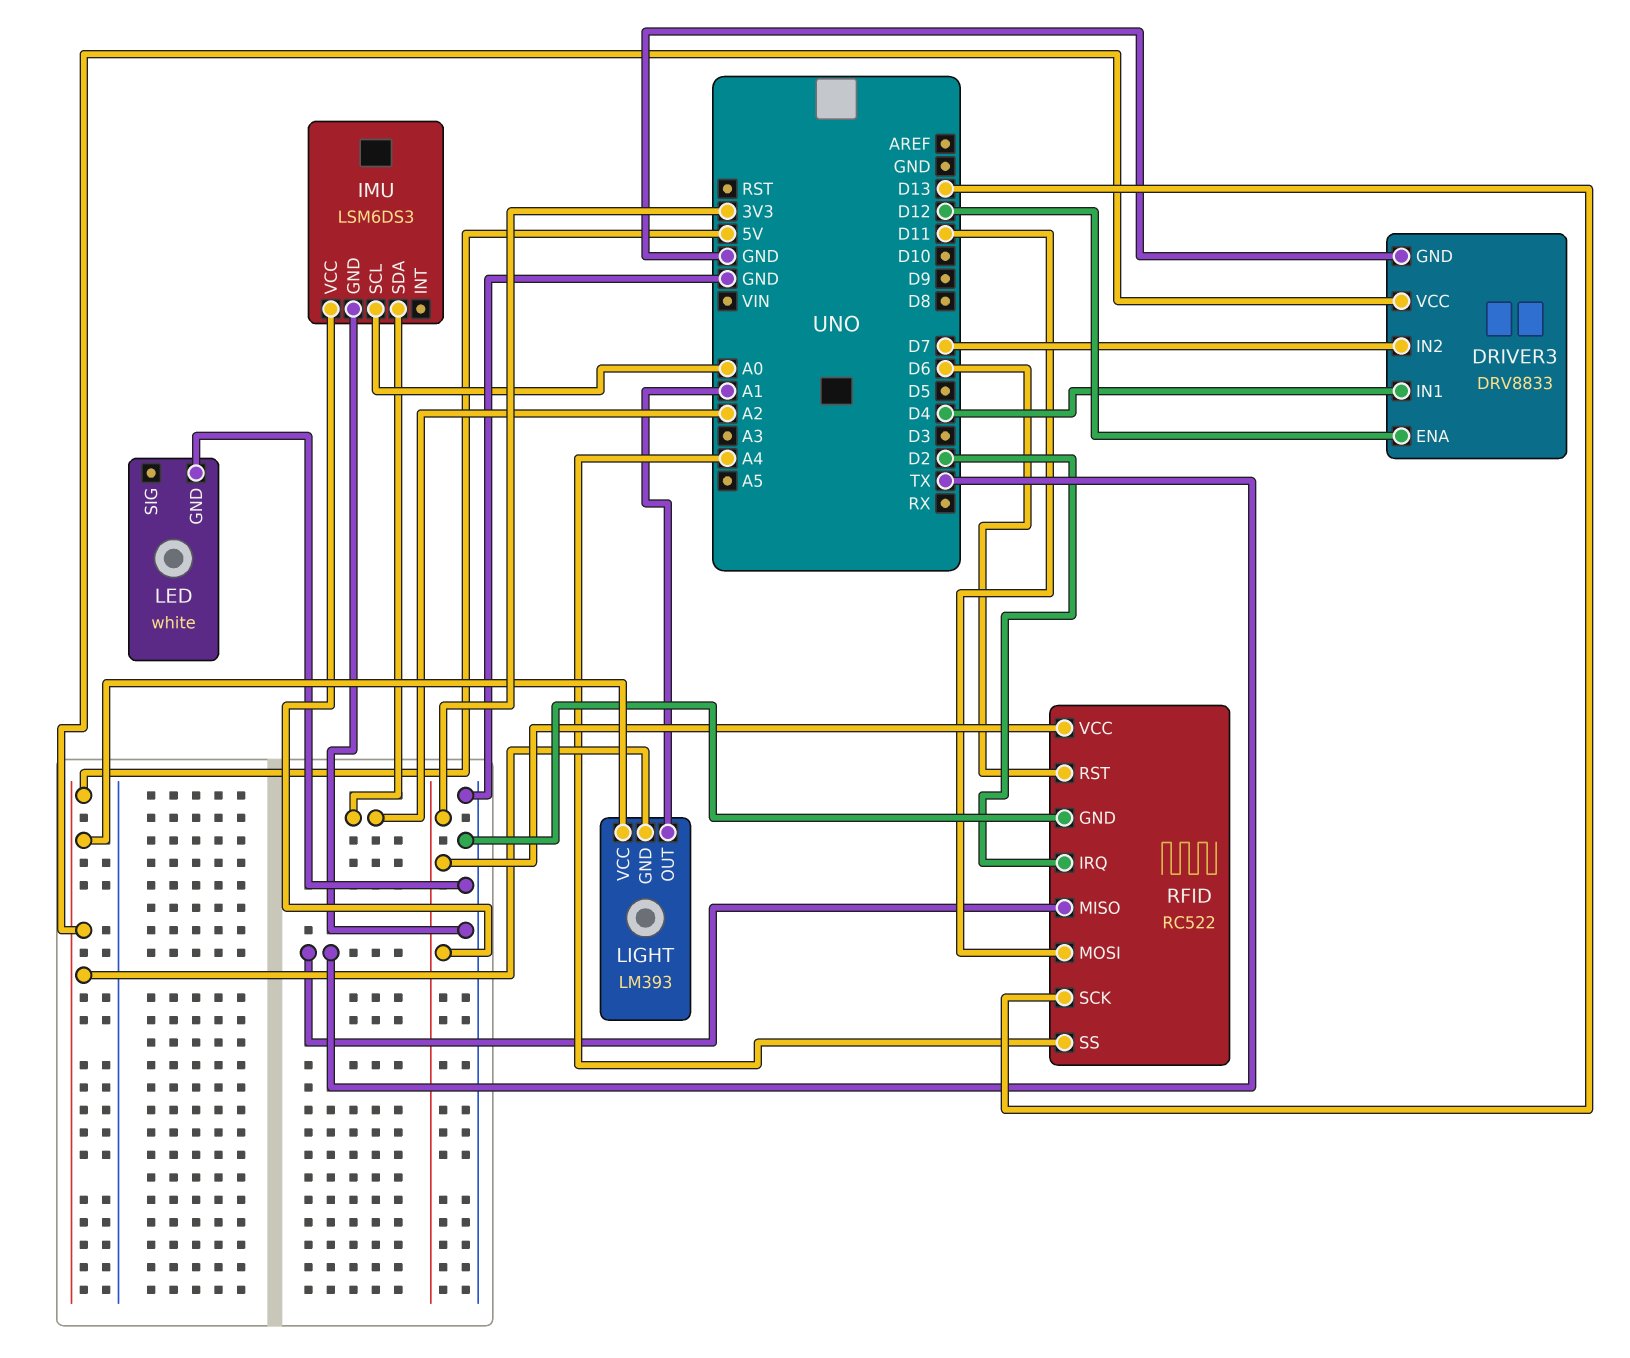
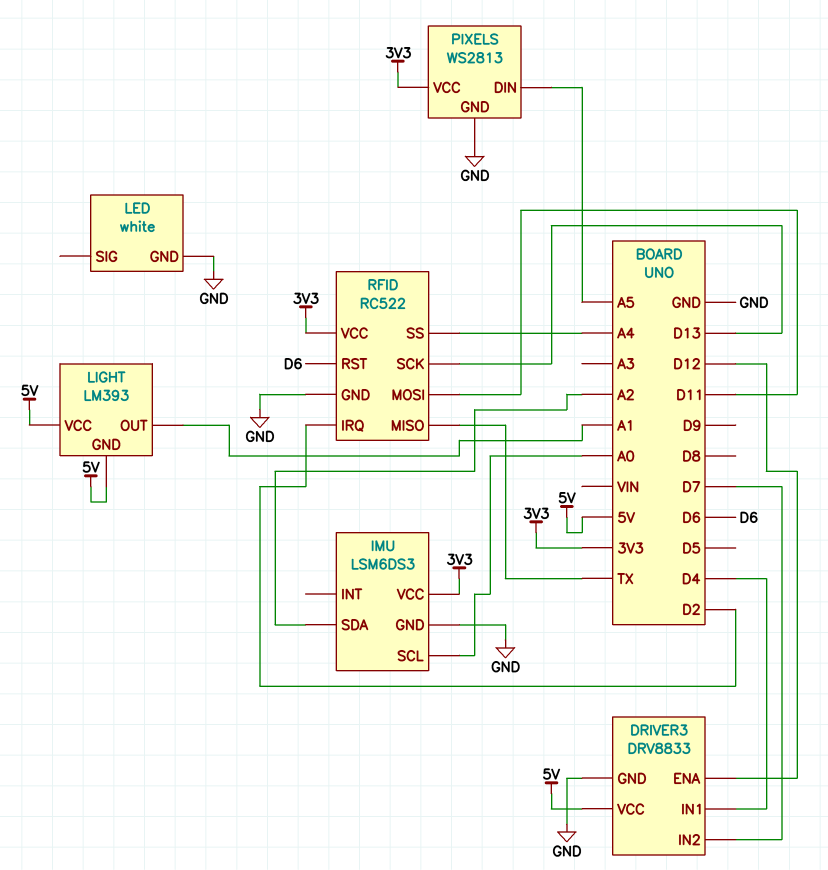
PIXELS: none -> WS2813
PIXELS pin DIN: none -> A5
PIXELS pin GND: none -> GND
PIXELS pin VCC: none -> 3V3

